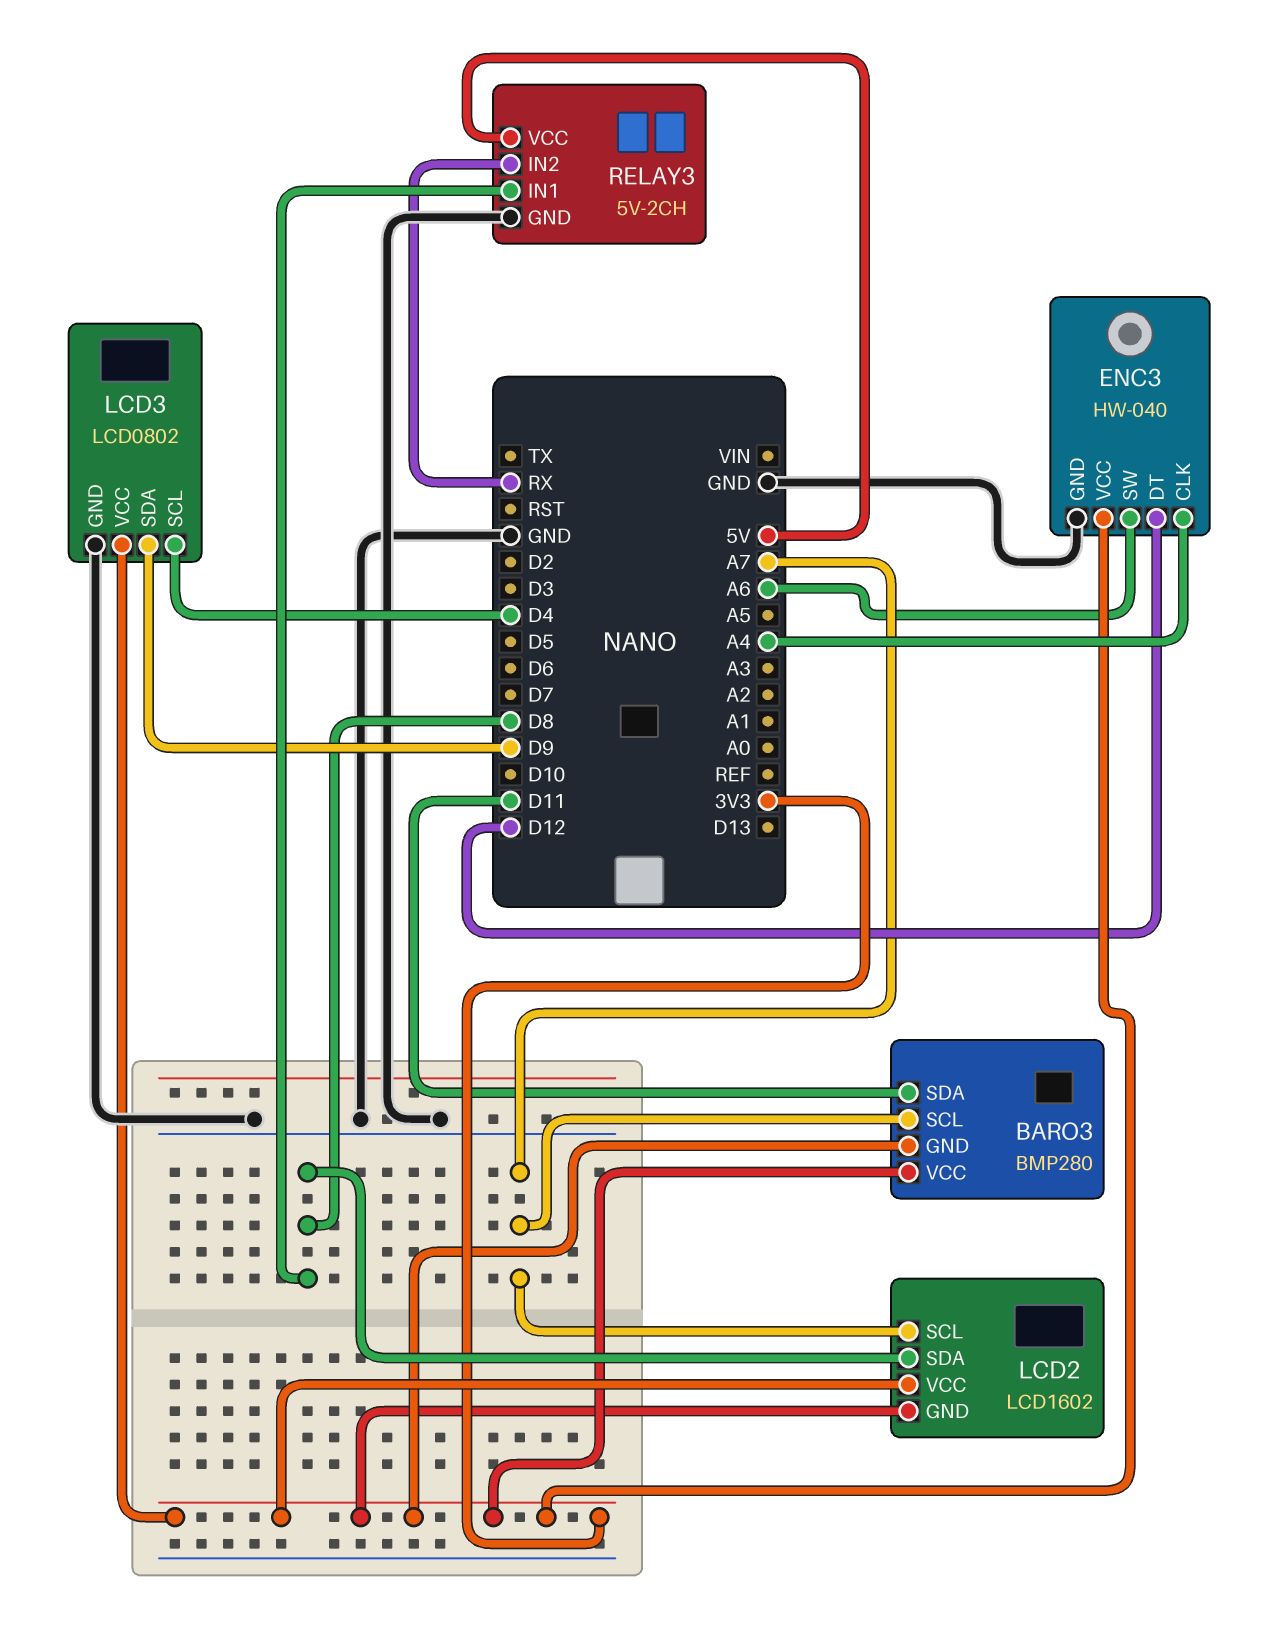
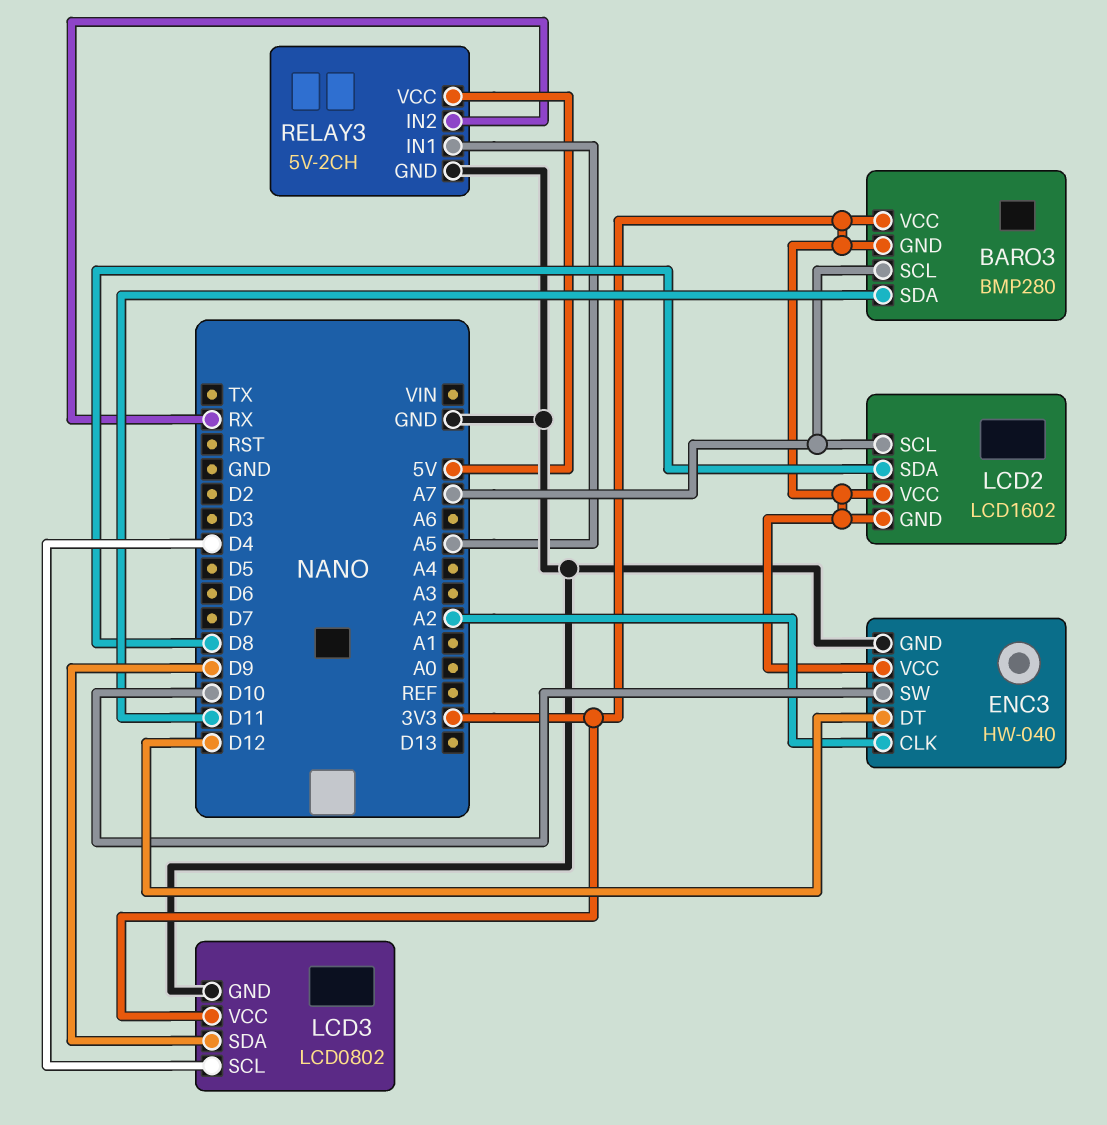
ENC3 pin CLK: A4 -> A2
ENC3 pin SW: A6 -> D10
RELAY3 pin IN1: D8 -> A5

